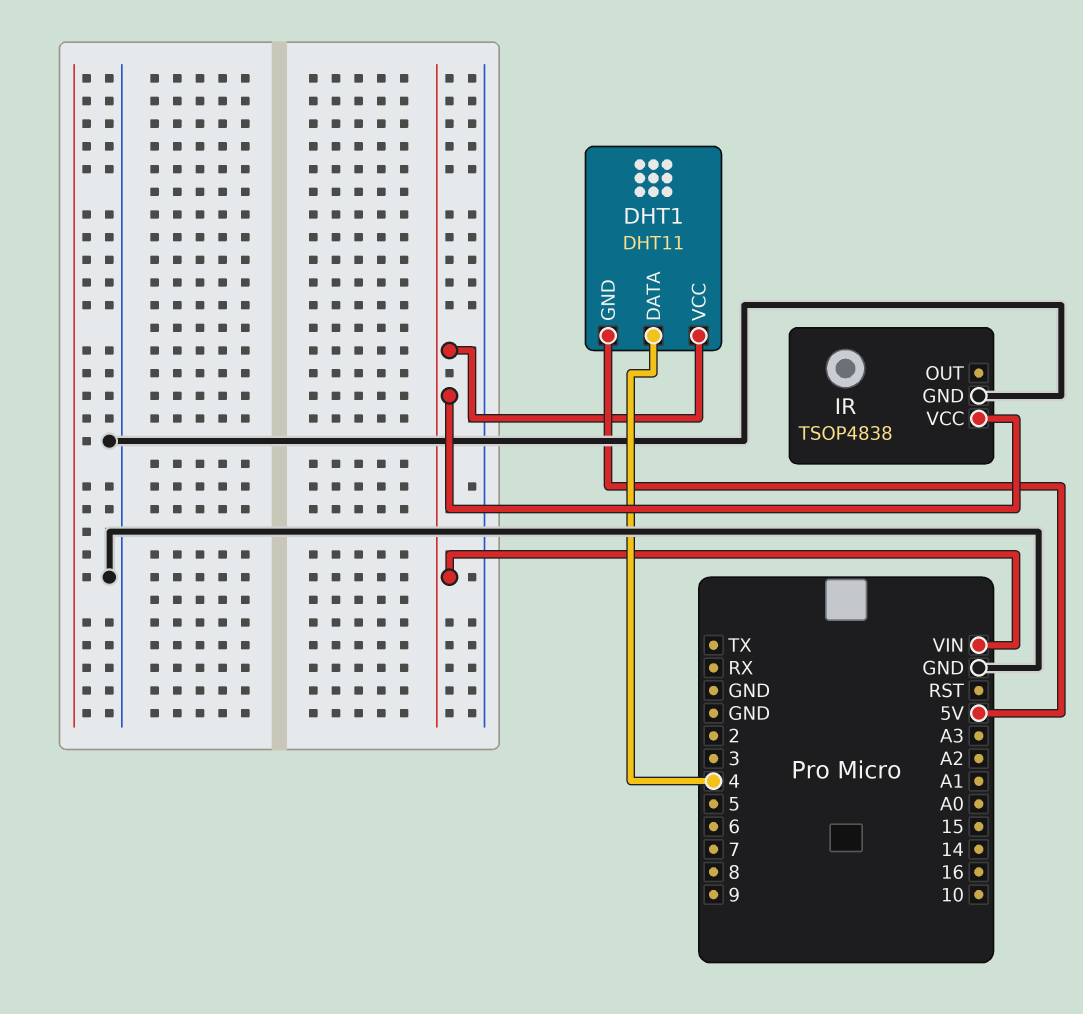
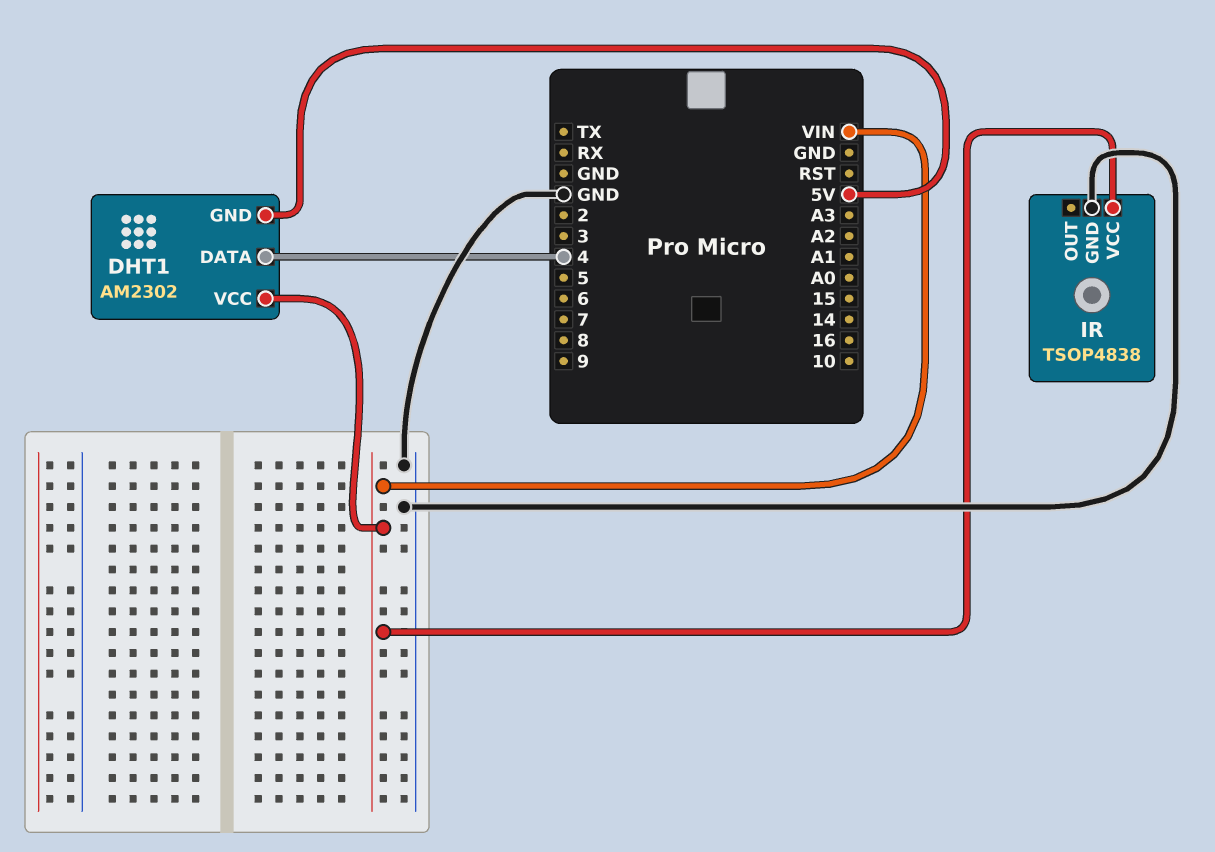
DHT1: DHT11 -> AM2302

